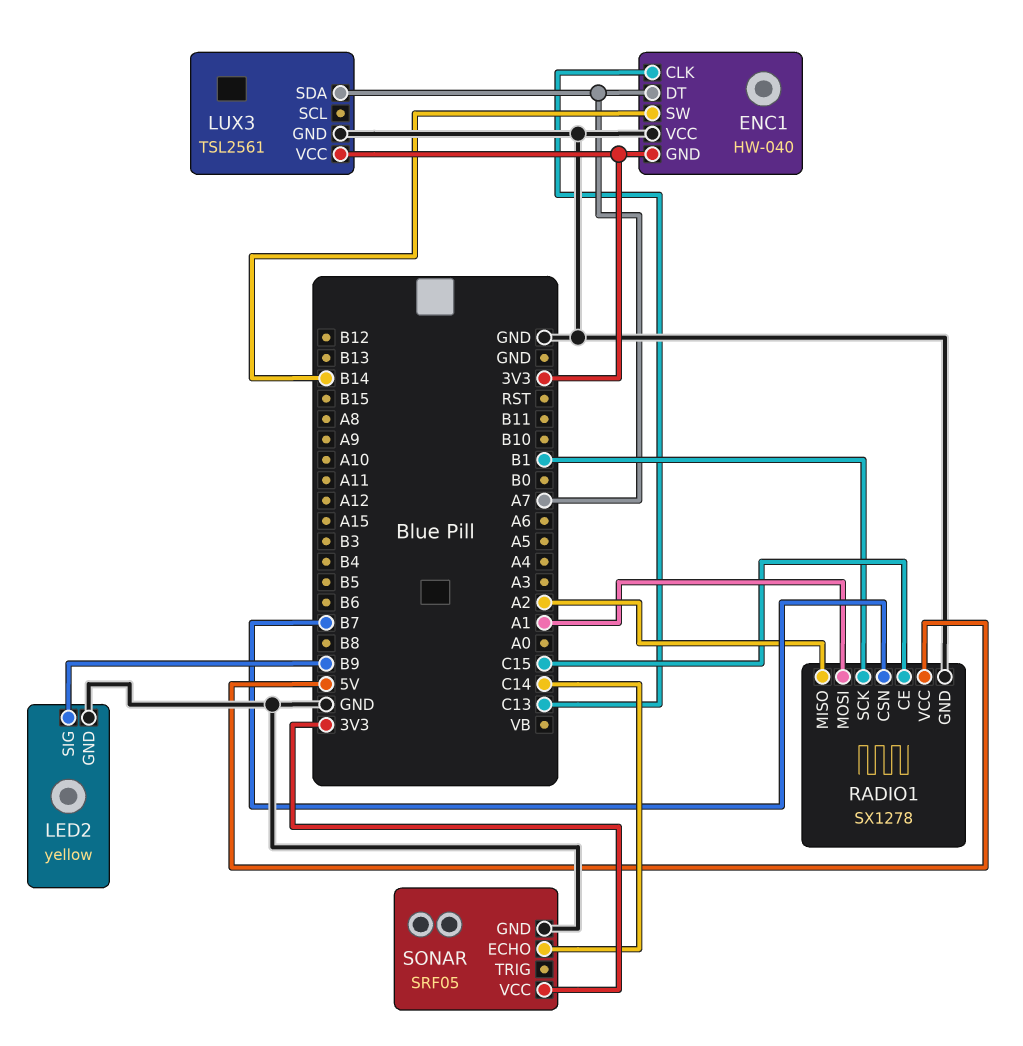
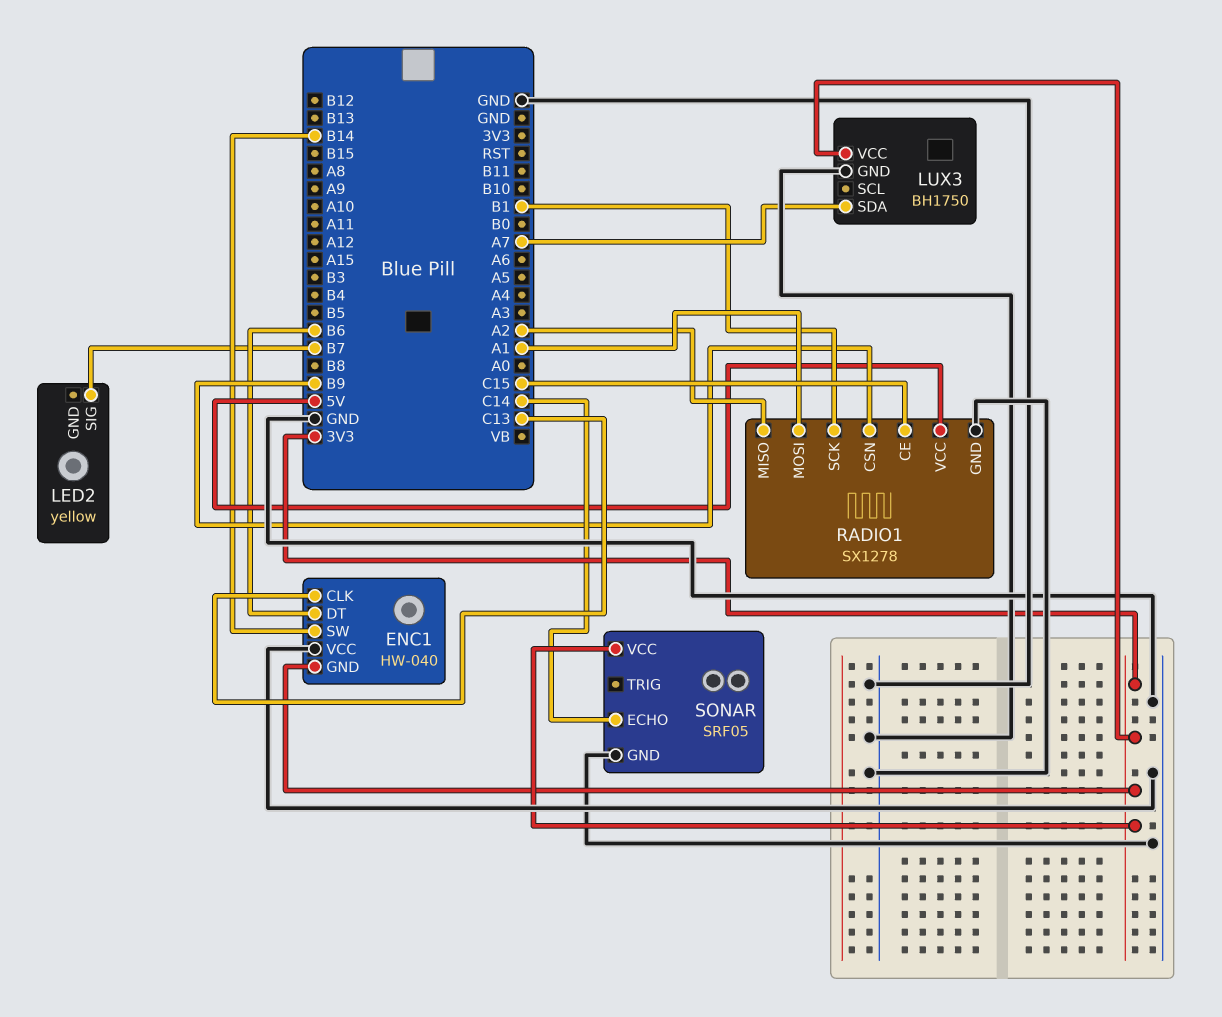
ENC1 pin DT: A7 -> B6
LED2 pin GND: GND -> none
LED2 pin SIG: B9 -> B7
LUX3: TSL2561 -> BH1750
RADIO1 pin CSN: B7 -> B9

